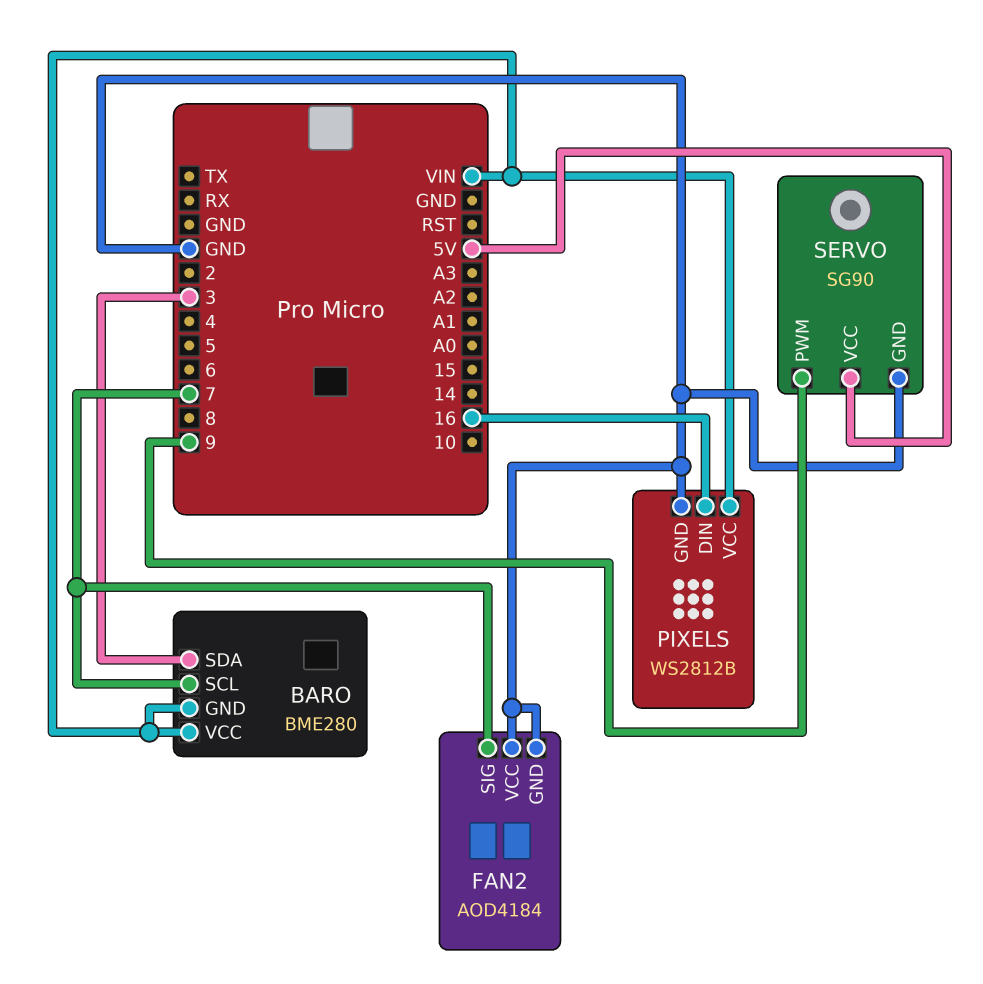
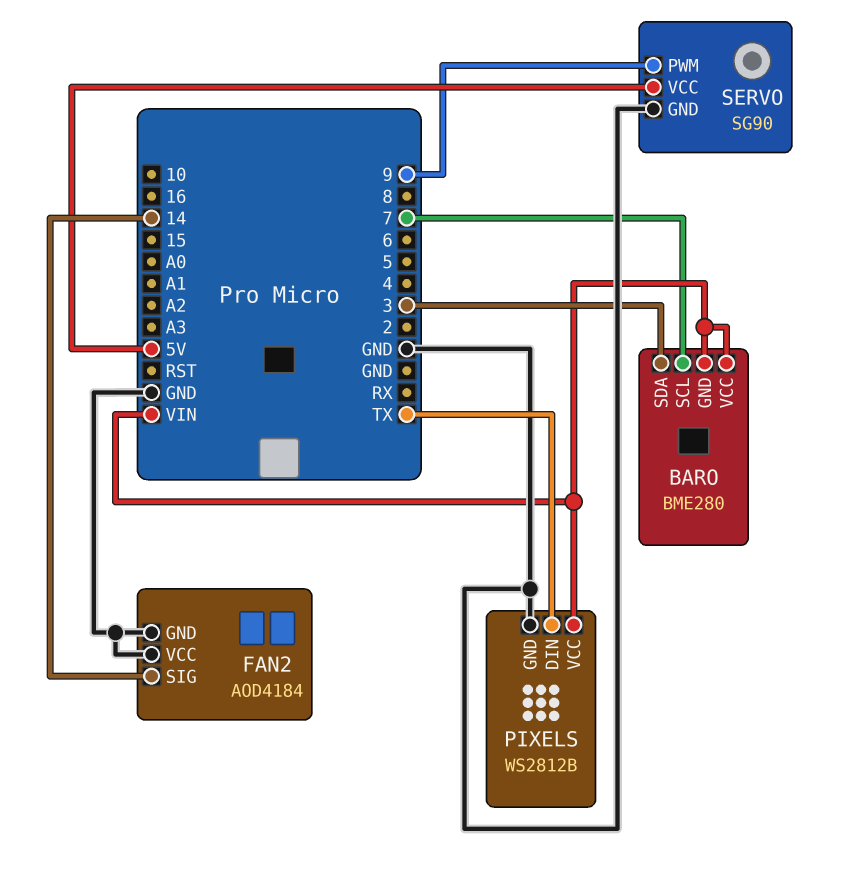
FAN2 pin SIG: 7 -> 14
PIXELS pin DIN: 16 -> TX

